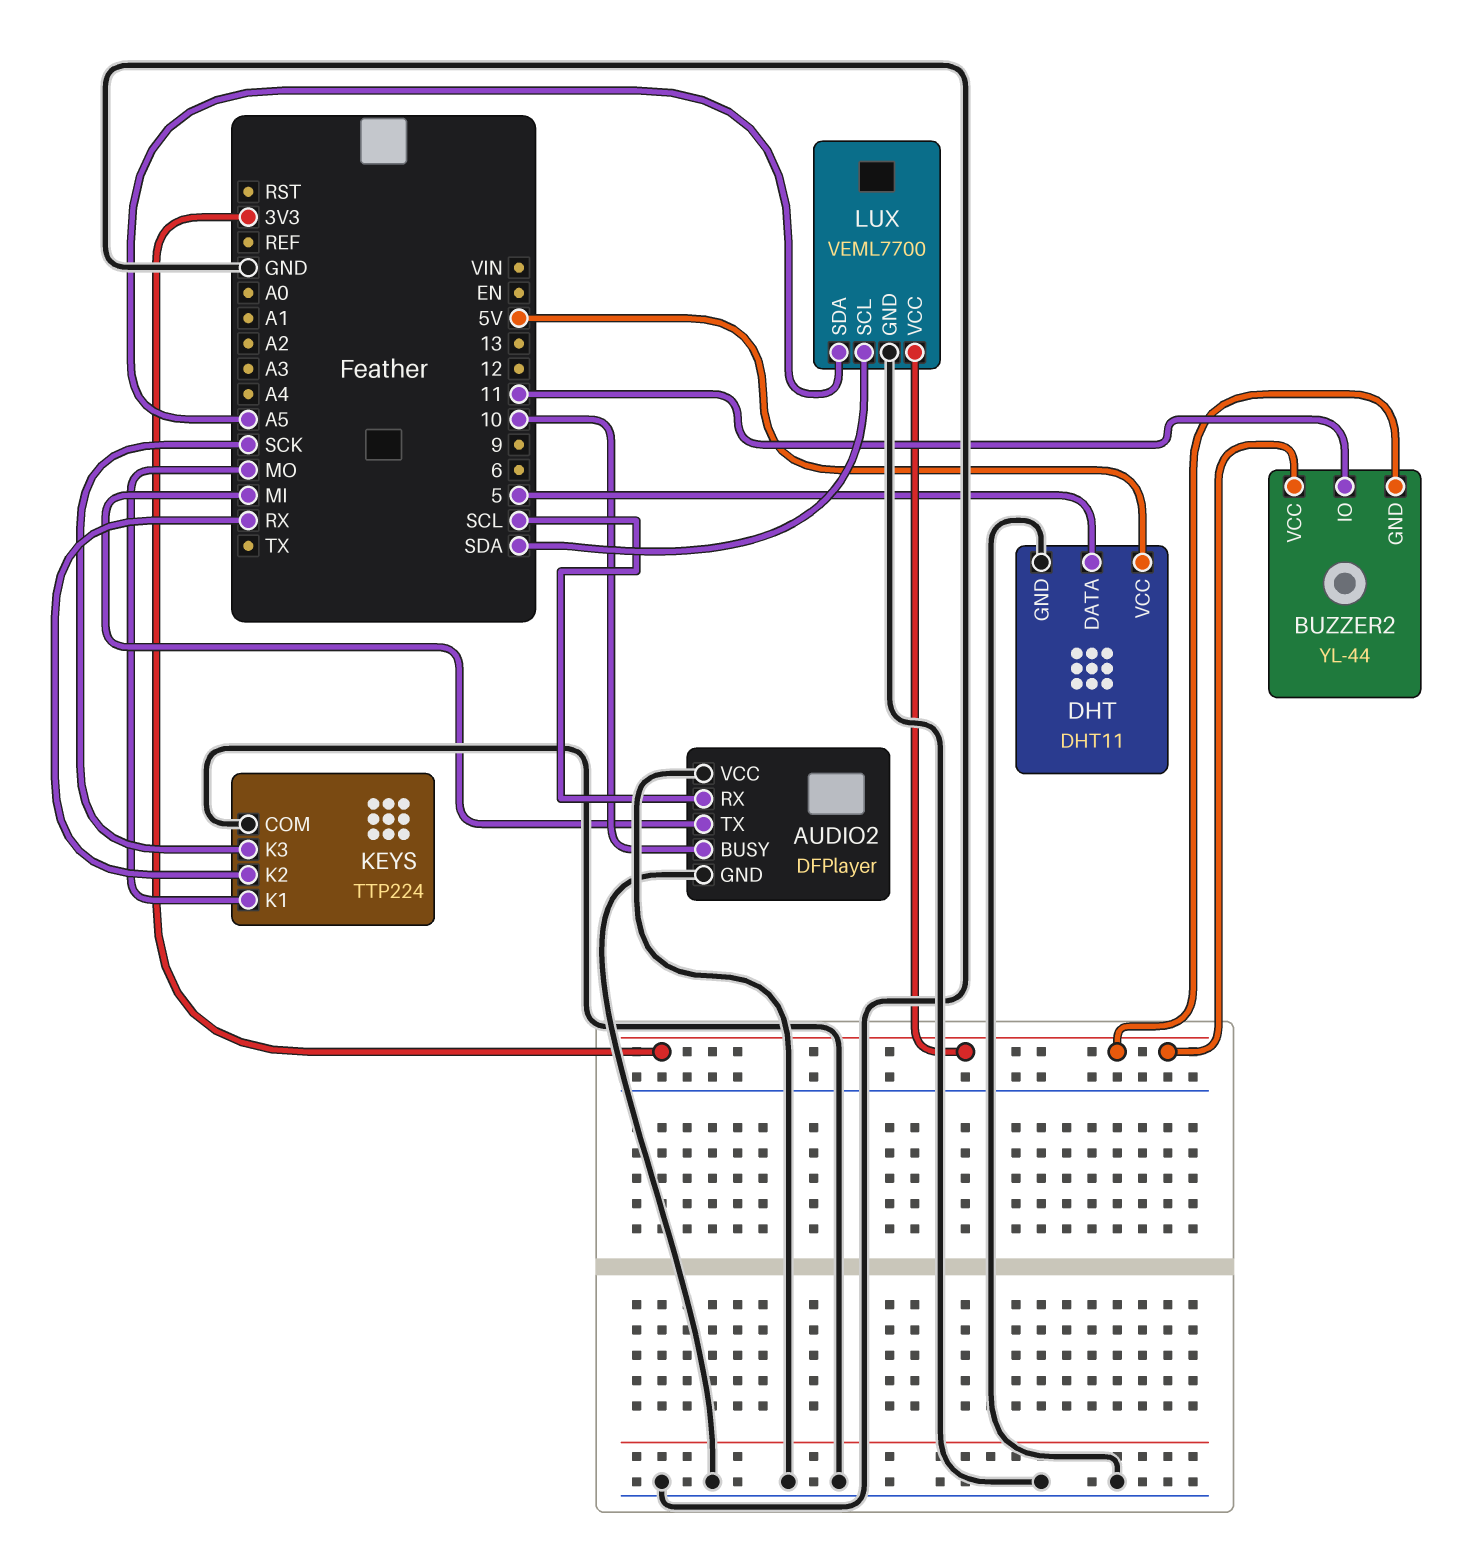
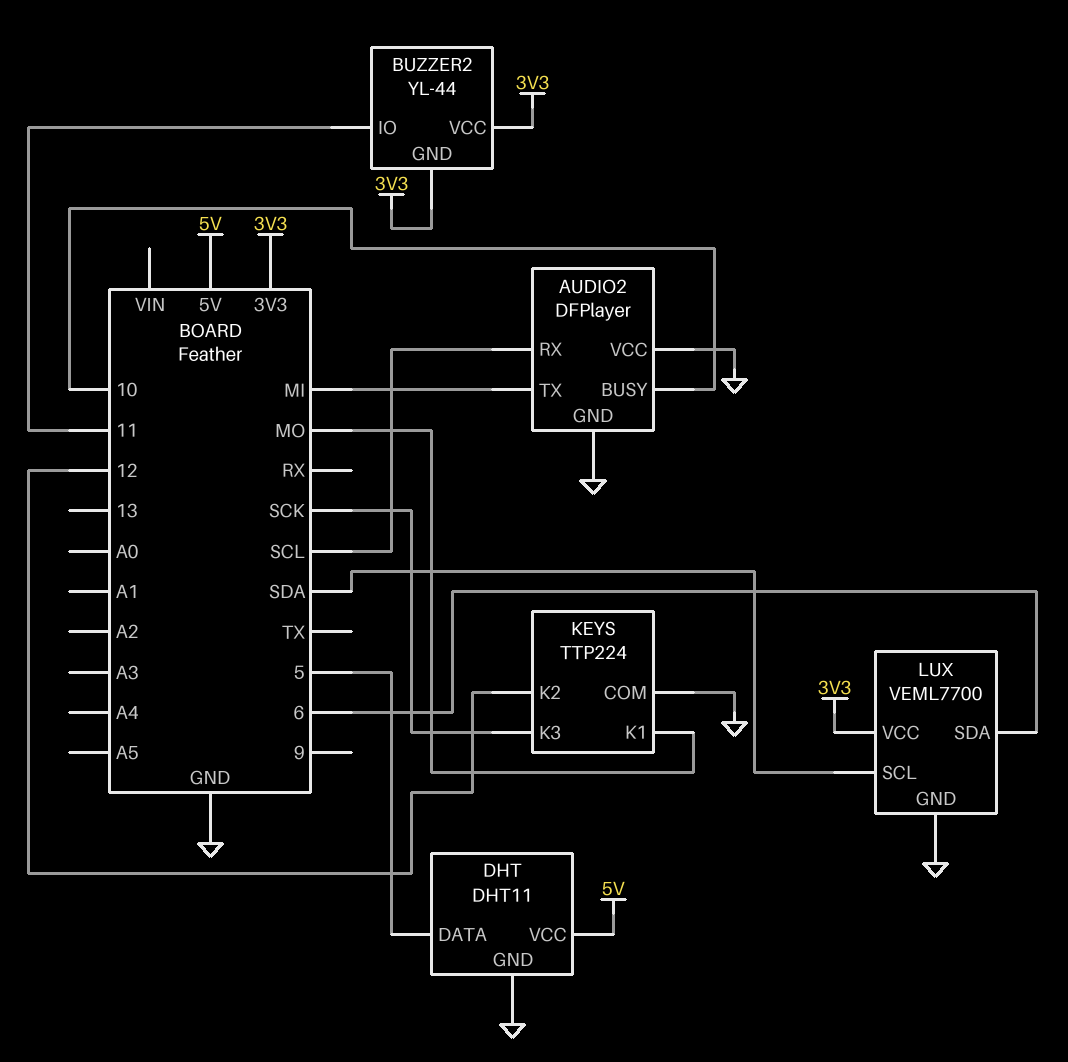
KEYS pin K2: RX -> 12
LUX pin SDA: A5 -> 6

